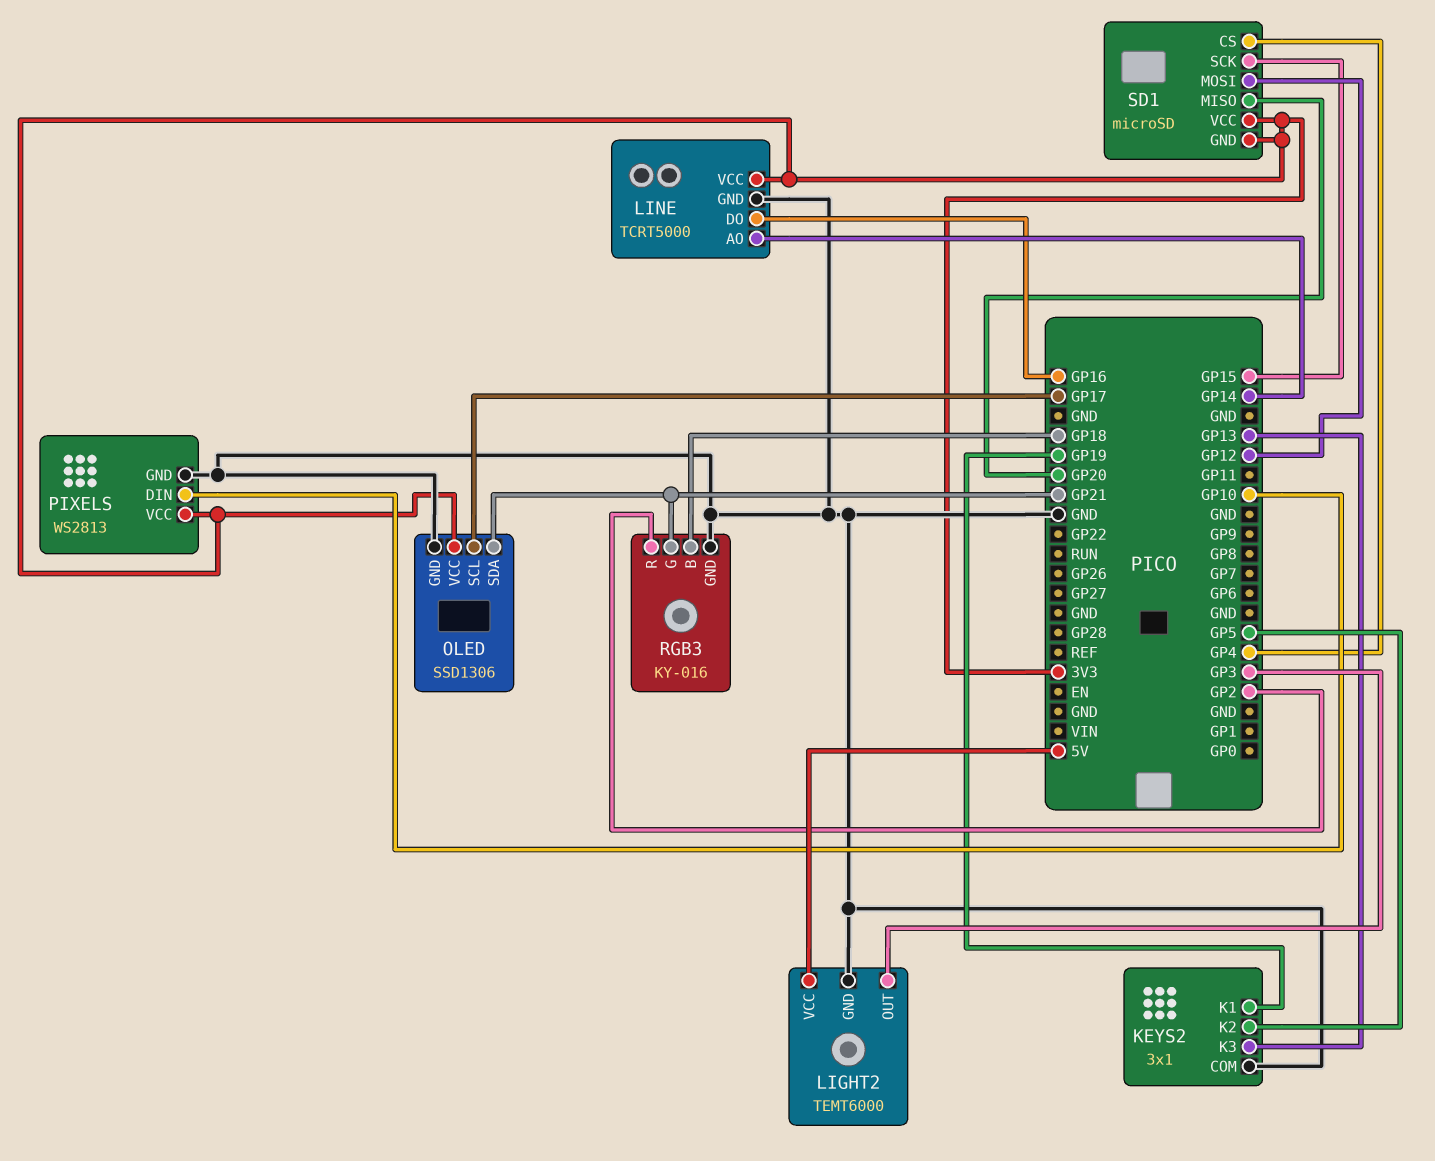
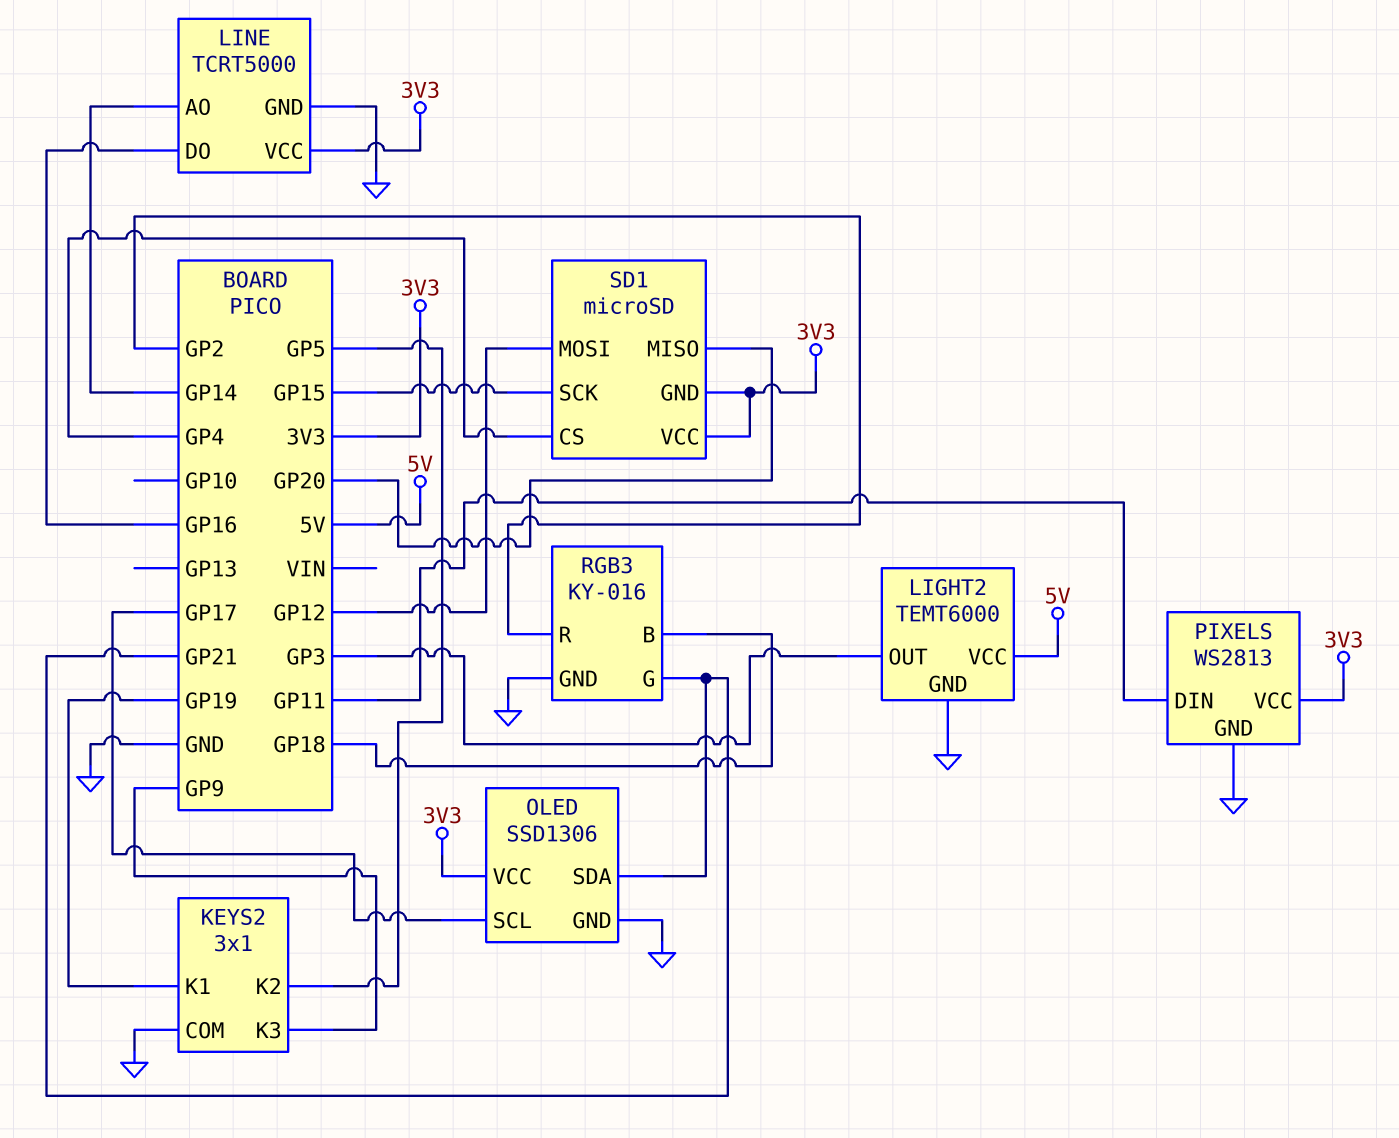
KEYS2 pin K3: GP13 -> GP9
PIXELS pin DIN: GP10 -> GP11

